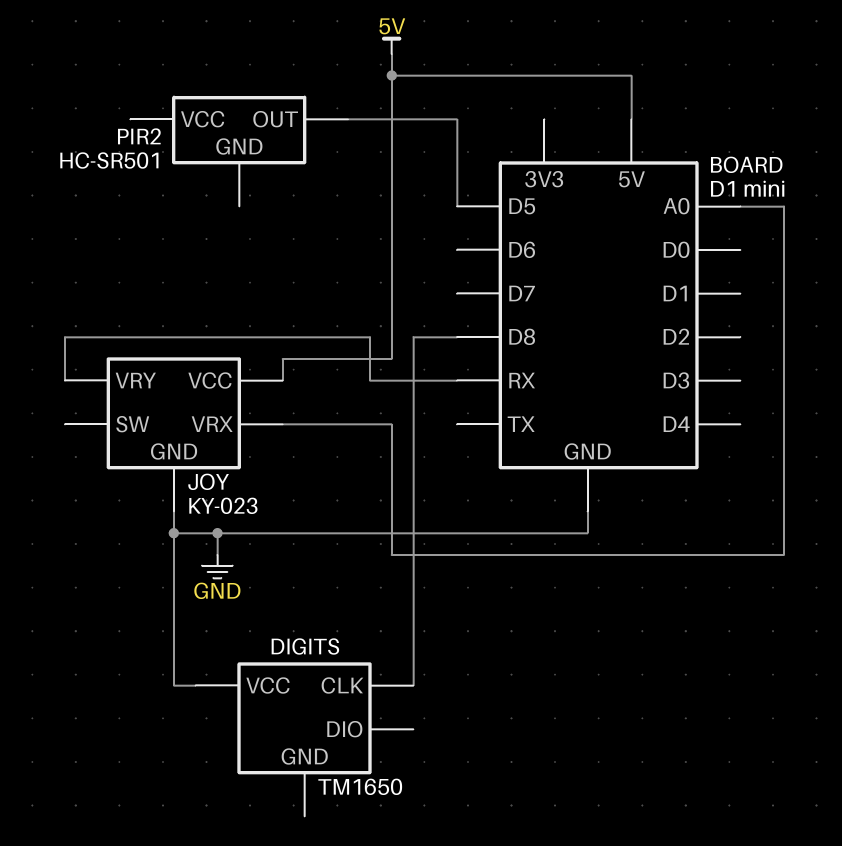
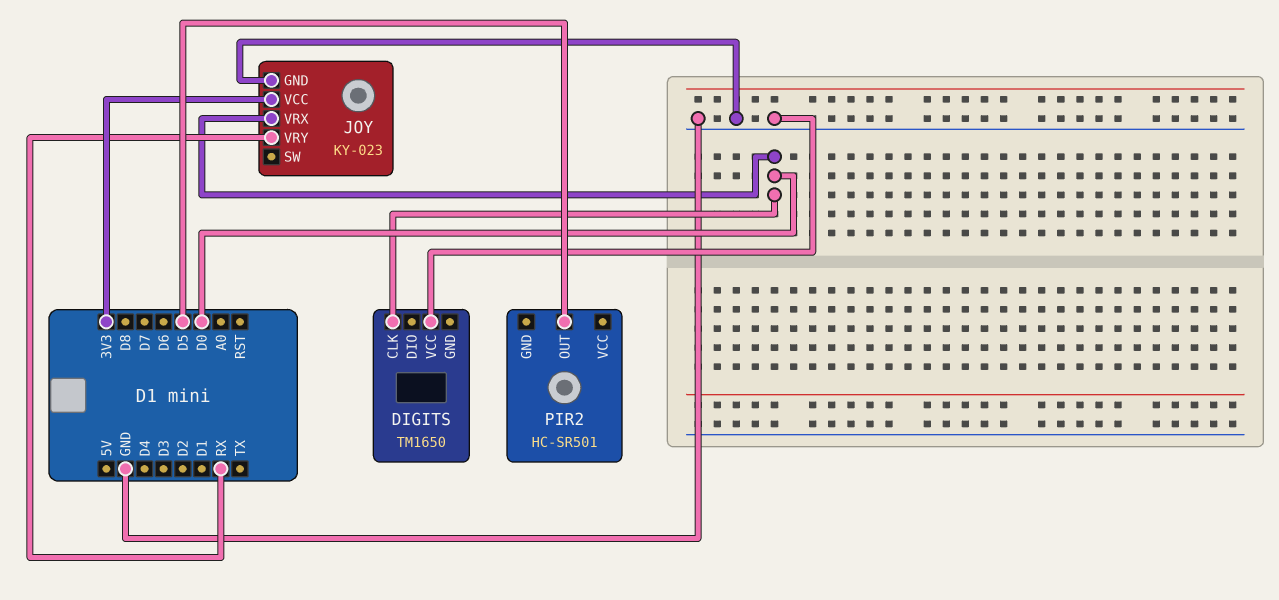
DIGITS pin CLK: D8 -> D0
JOY pin VCC: 5V -> 3V3
JOY pin VRX: A0 -> D0

